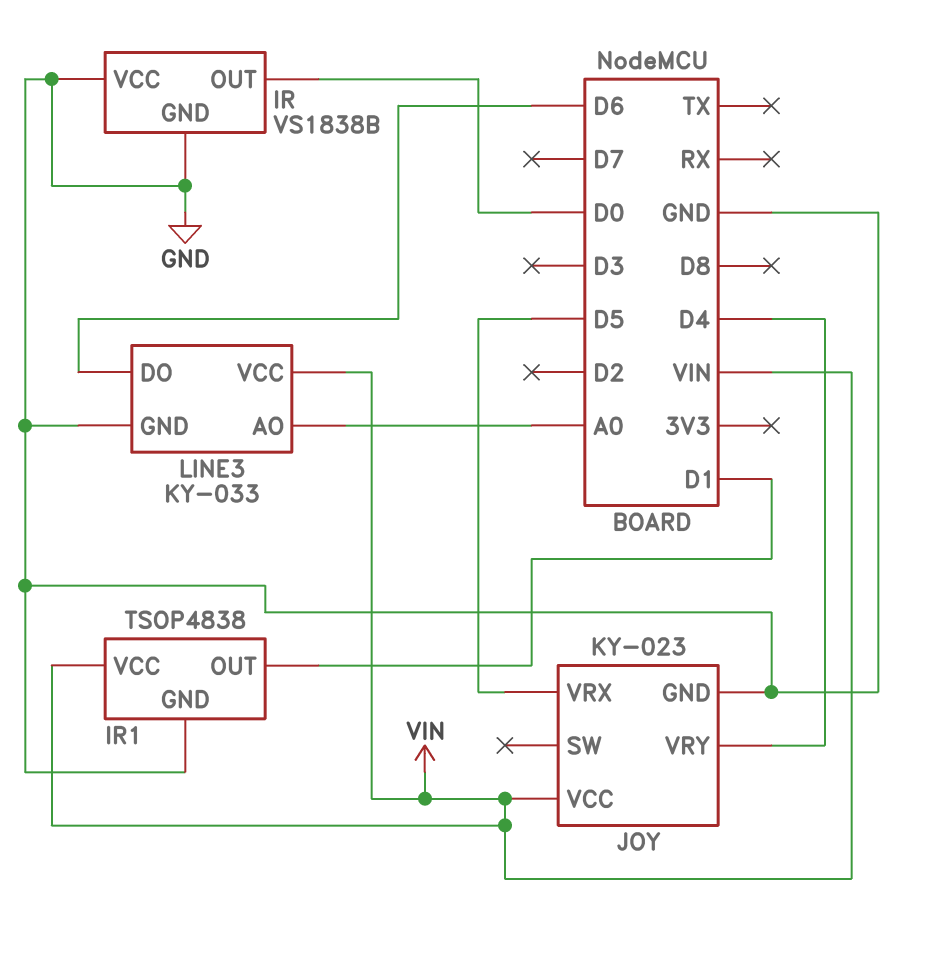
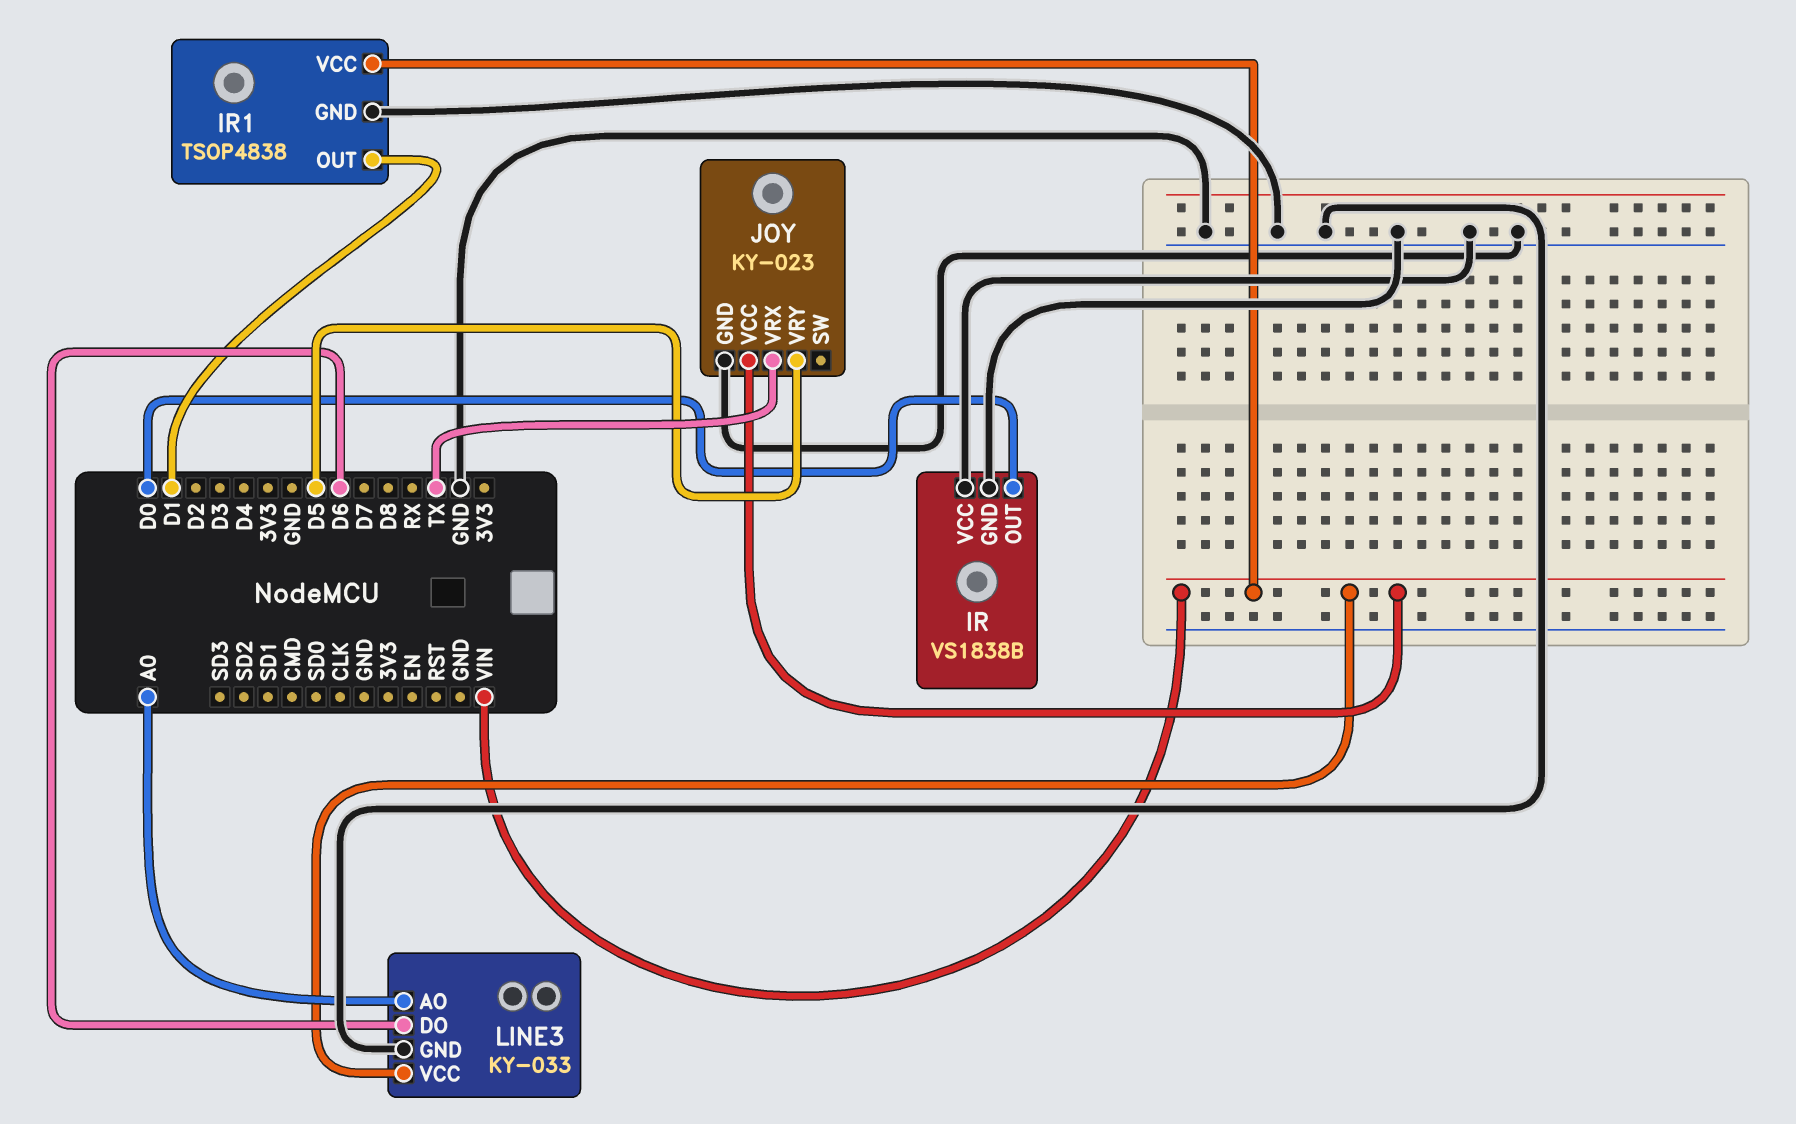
JOY pin VRX: D5 -> TX
JOY pin VRY: D4 -> D5

